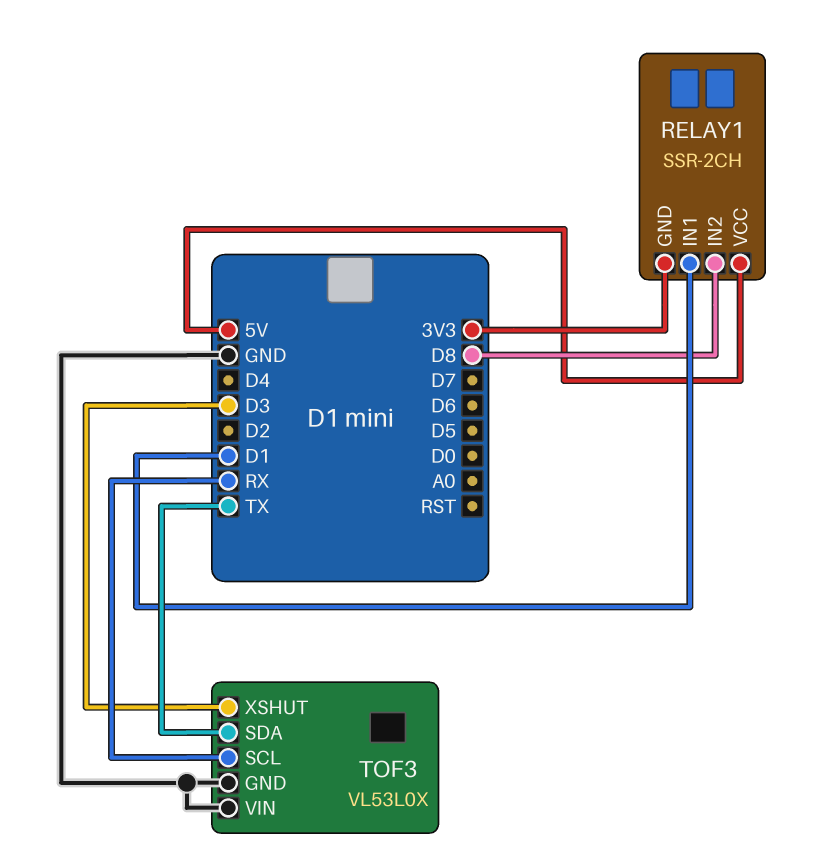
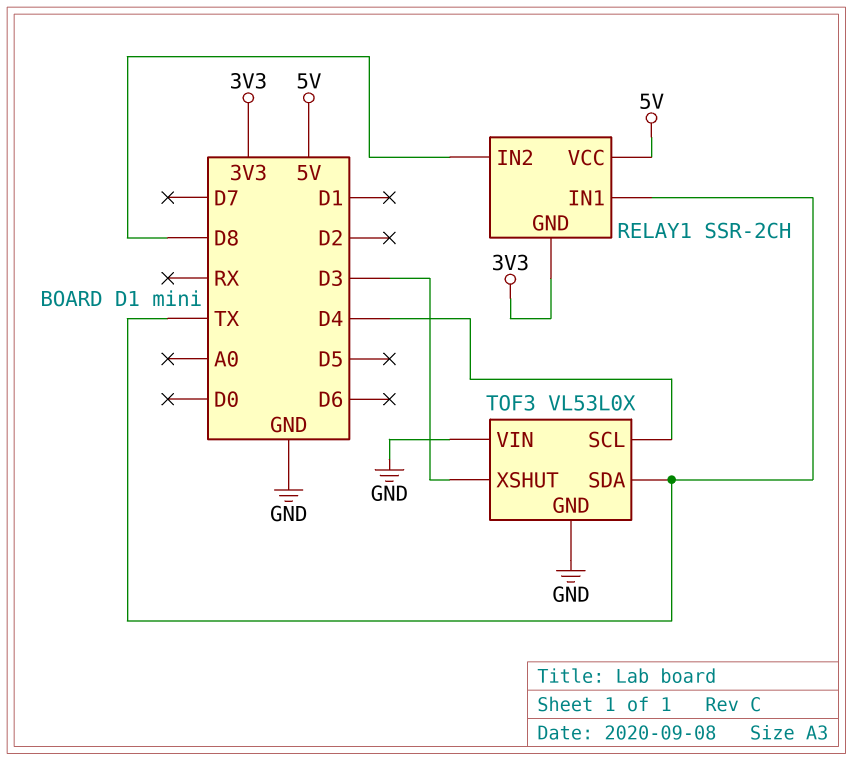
RELAY1 pin IN1: D1 -> TX
TOF3 pin SCL: RX -> D4

